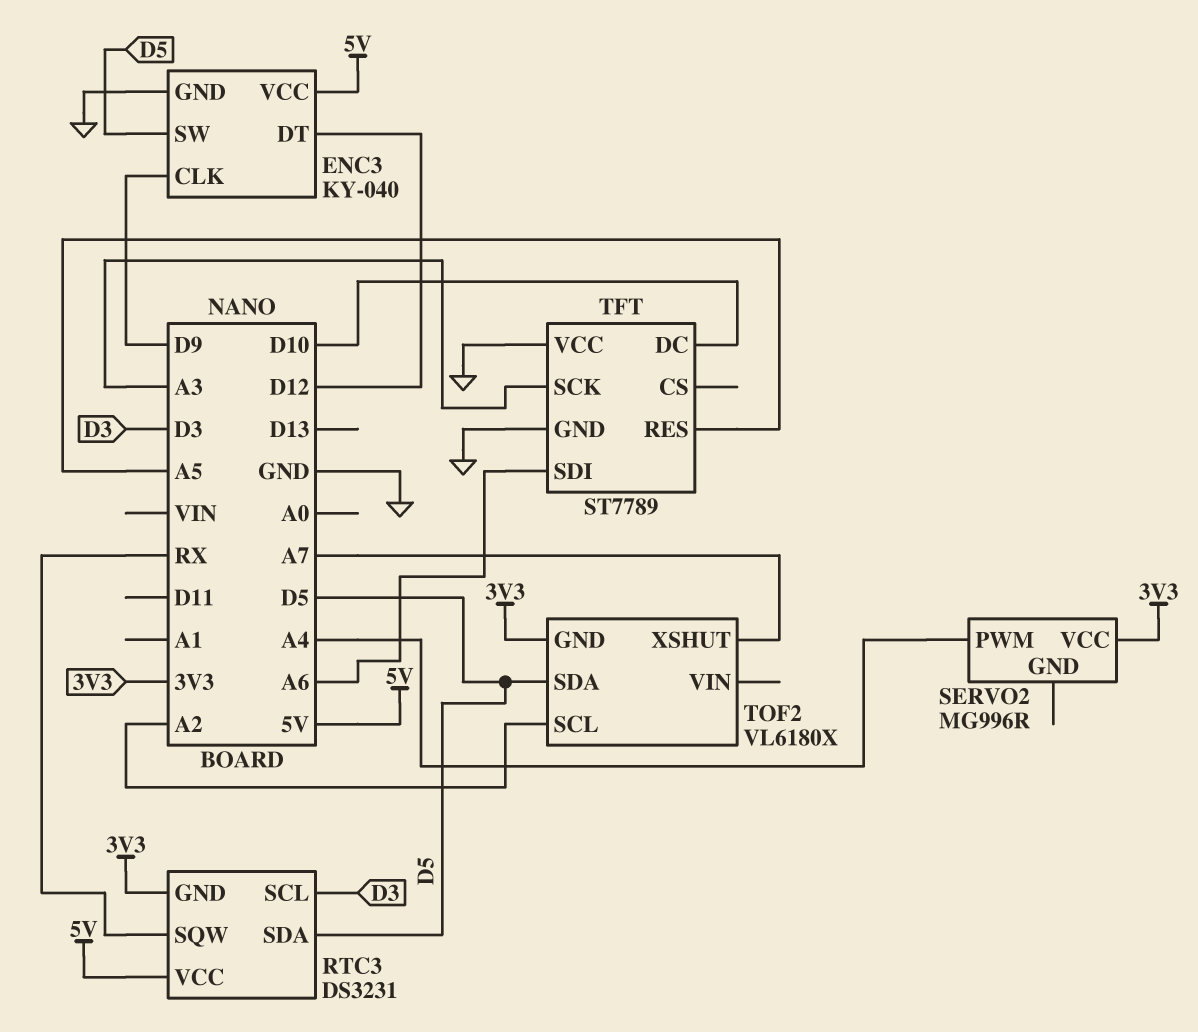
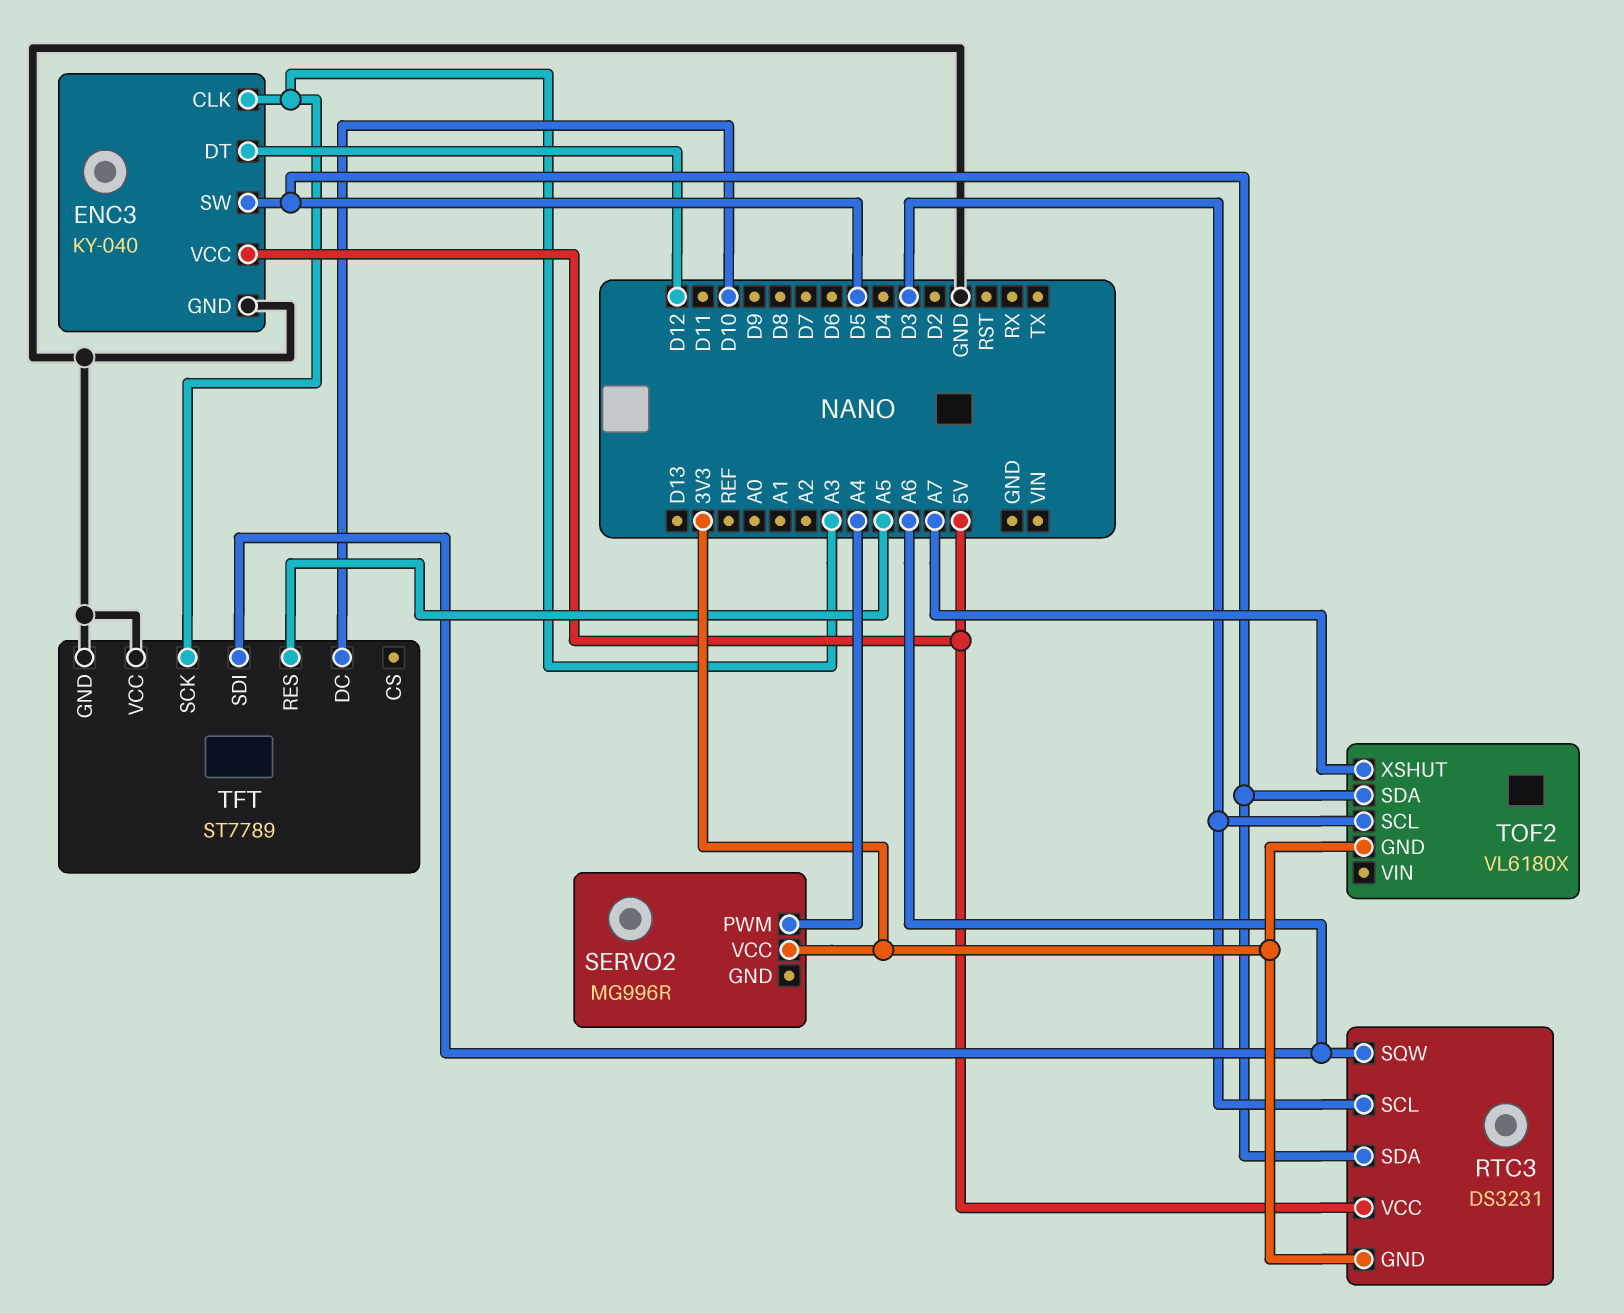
ENC3 pin CLK: D9 -> A3
RTC3 pin SQW: RX -> A6
TOF2 pin SCL: A2 -> D3

